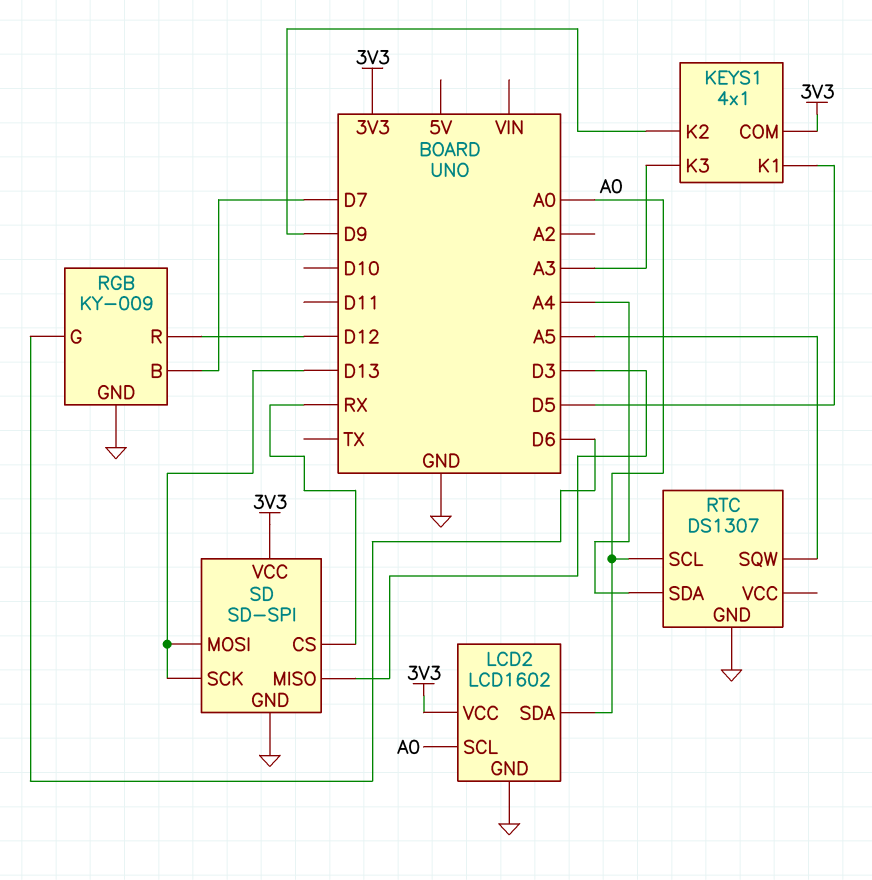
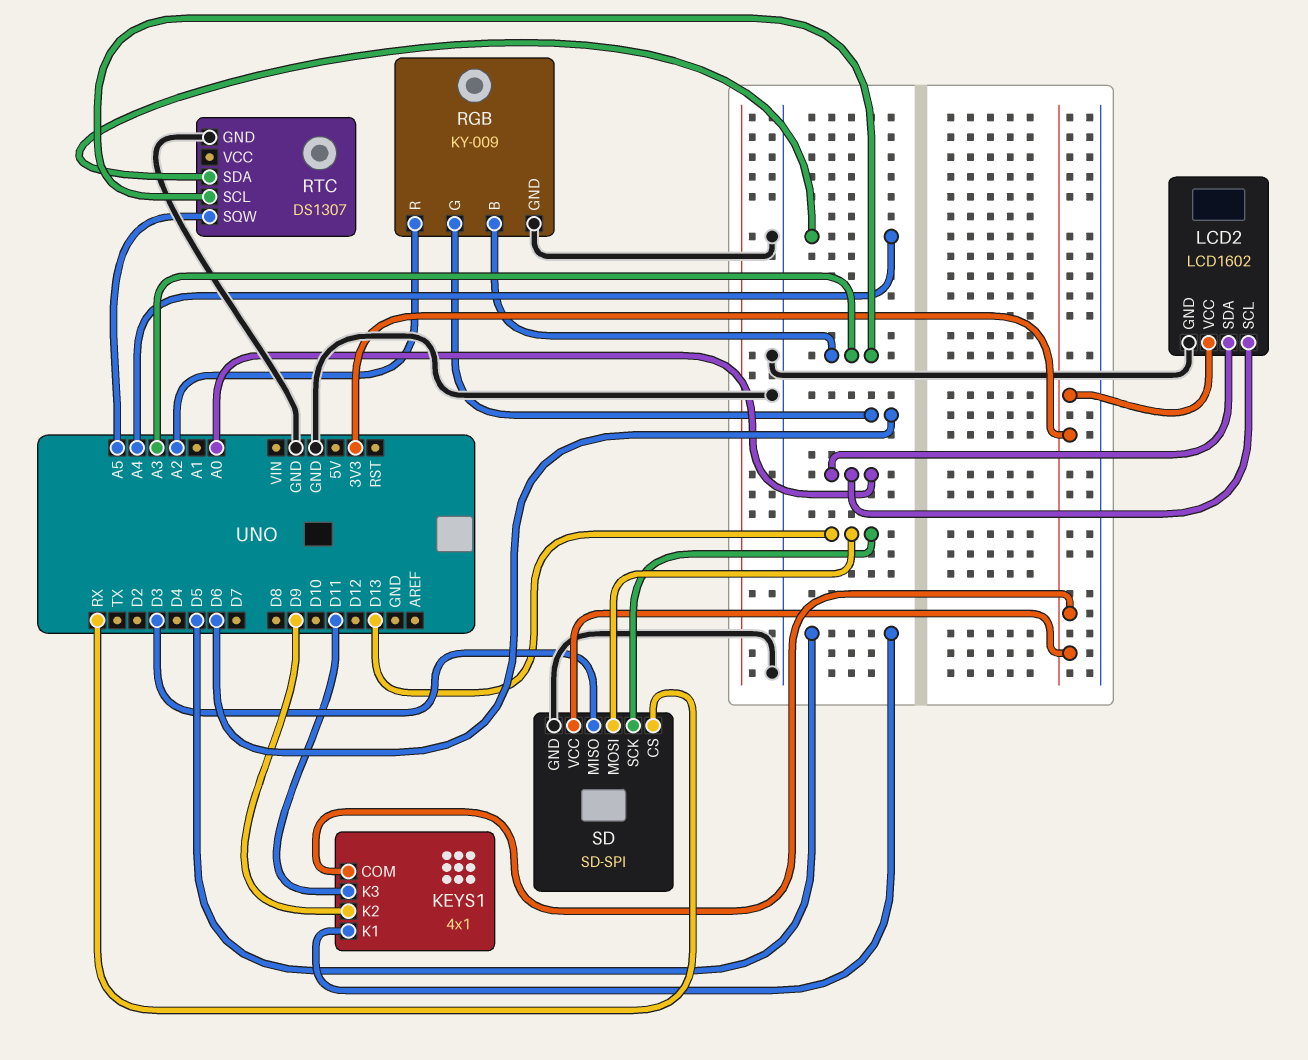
KEYS1 pin K3: A3 -> D11
RGB pin B: D7 -> A3
RGB pin R: D12 -> A2
RTC pin SCL: A0 -> A3

